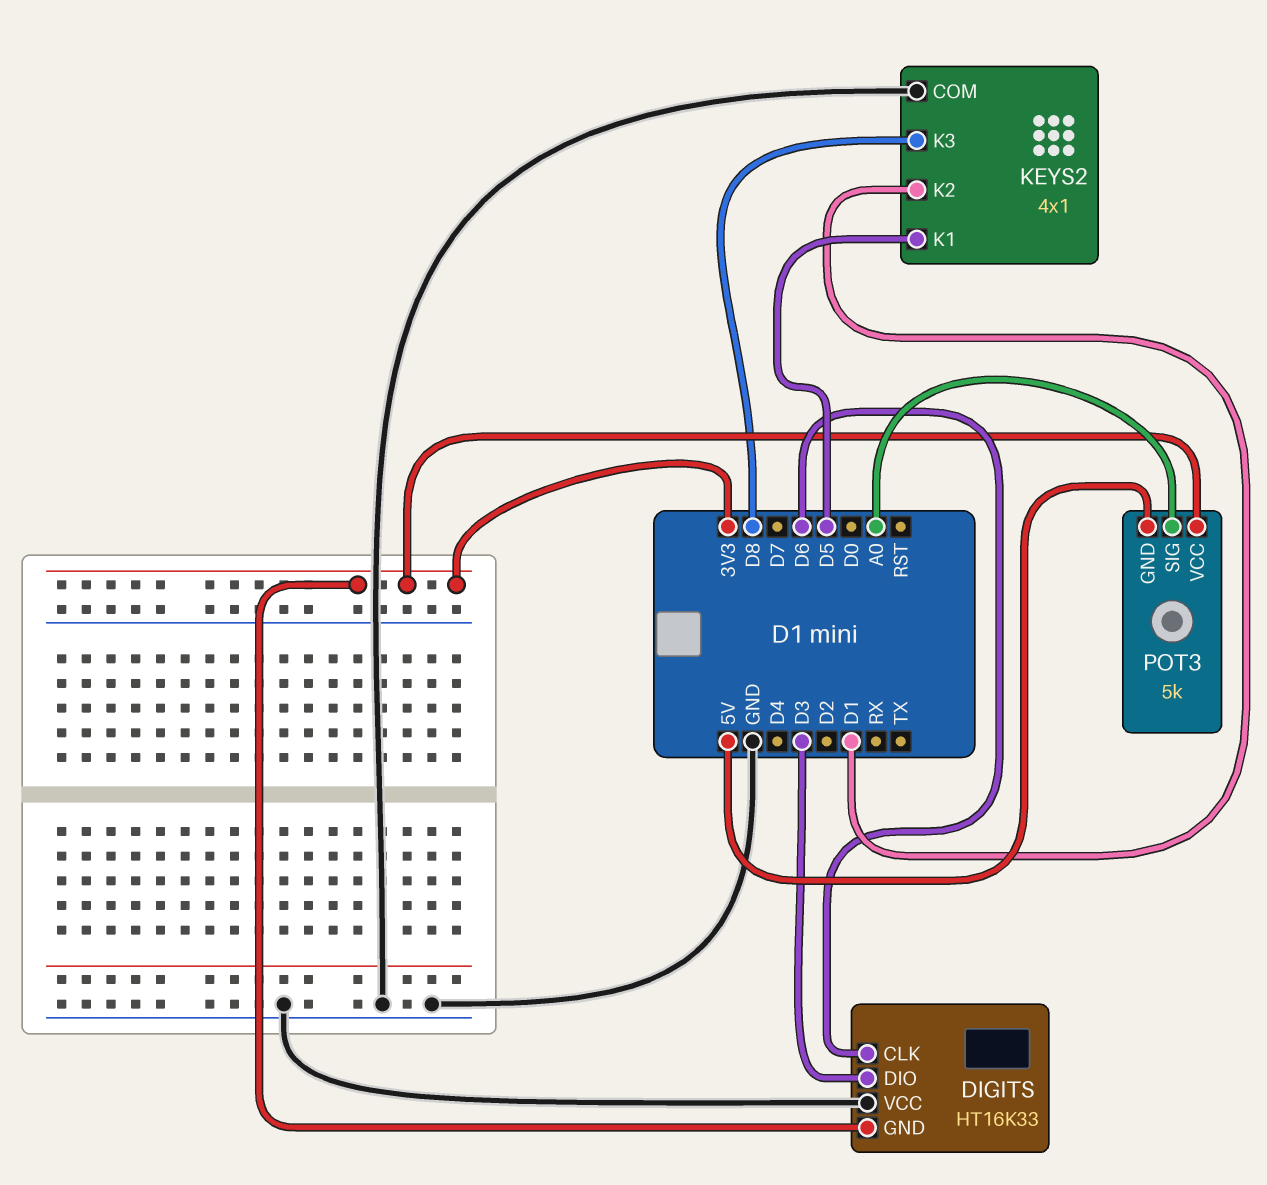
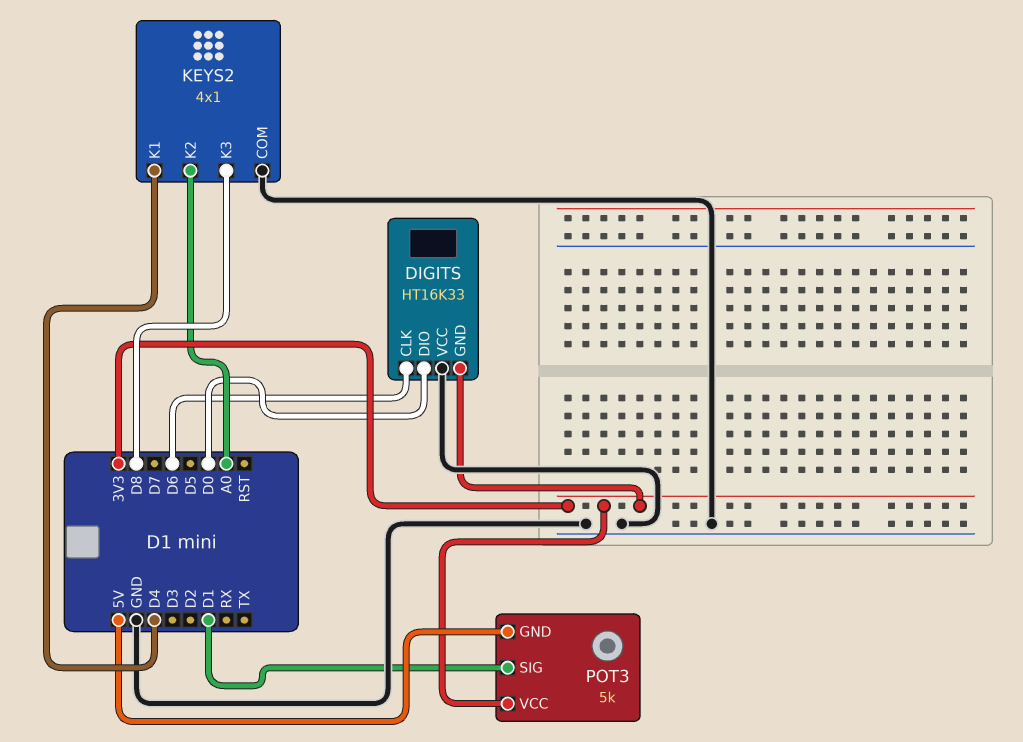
DIGITS pin DIO: D3 -> D0
KEYS2 pin K1: D5 -> D4
KEYS2 pin K2: D1 -> A0
POT3 pin SIG: A0 -> D1

